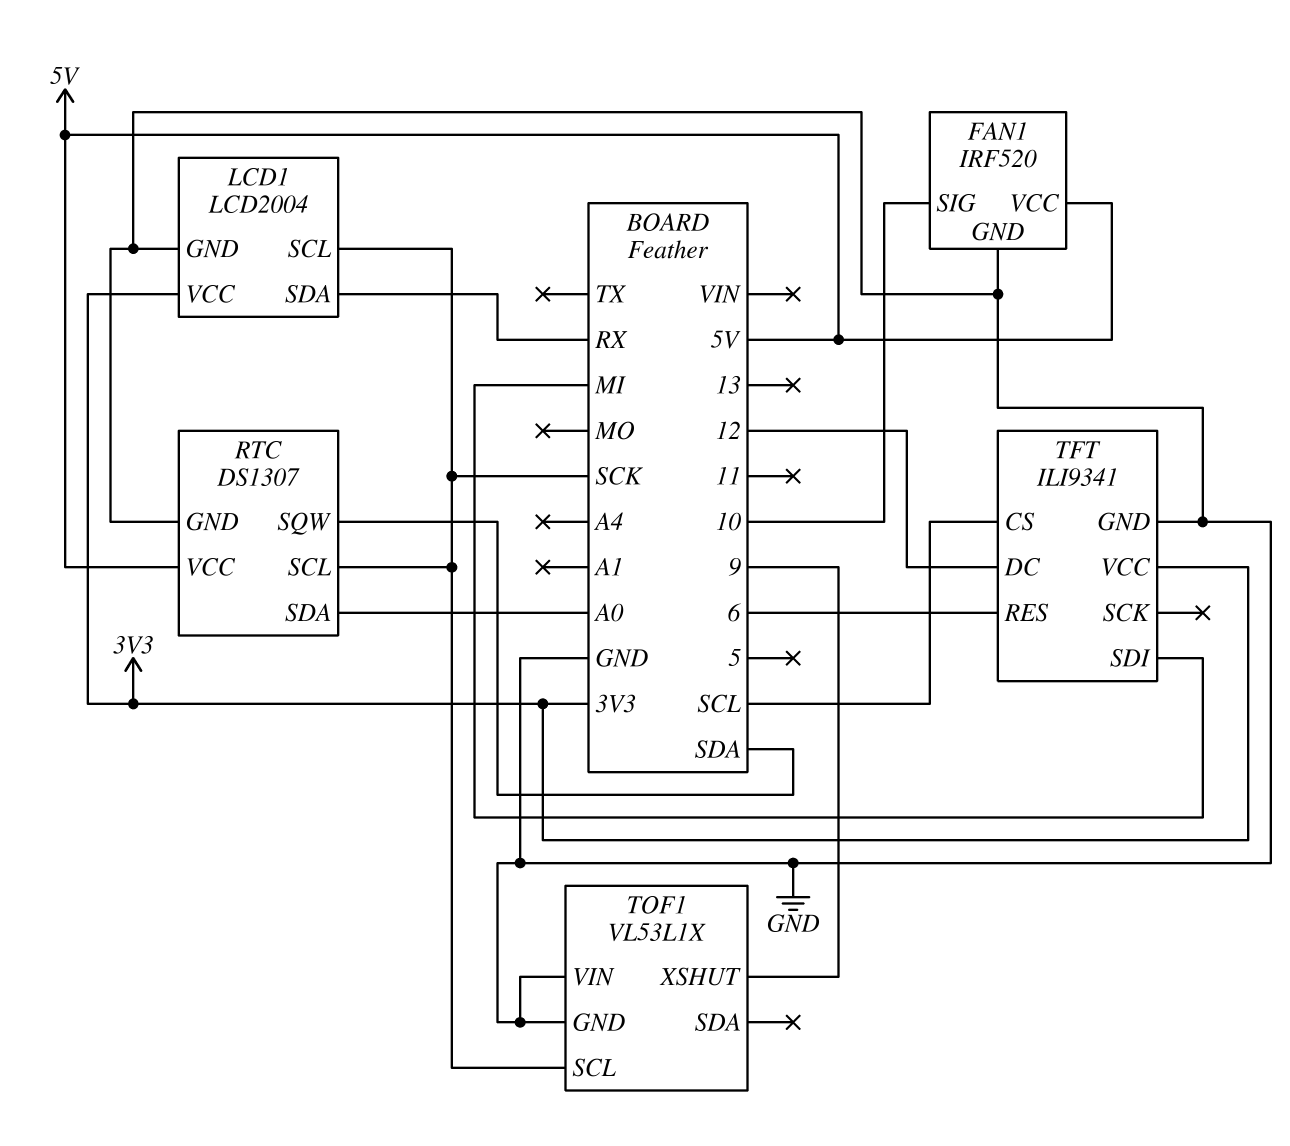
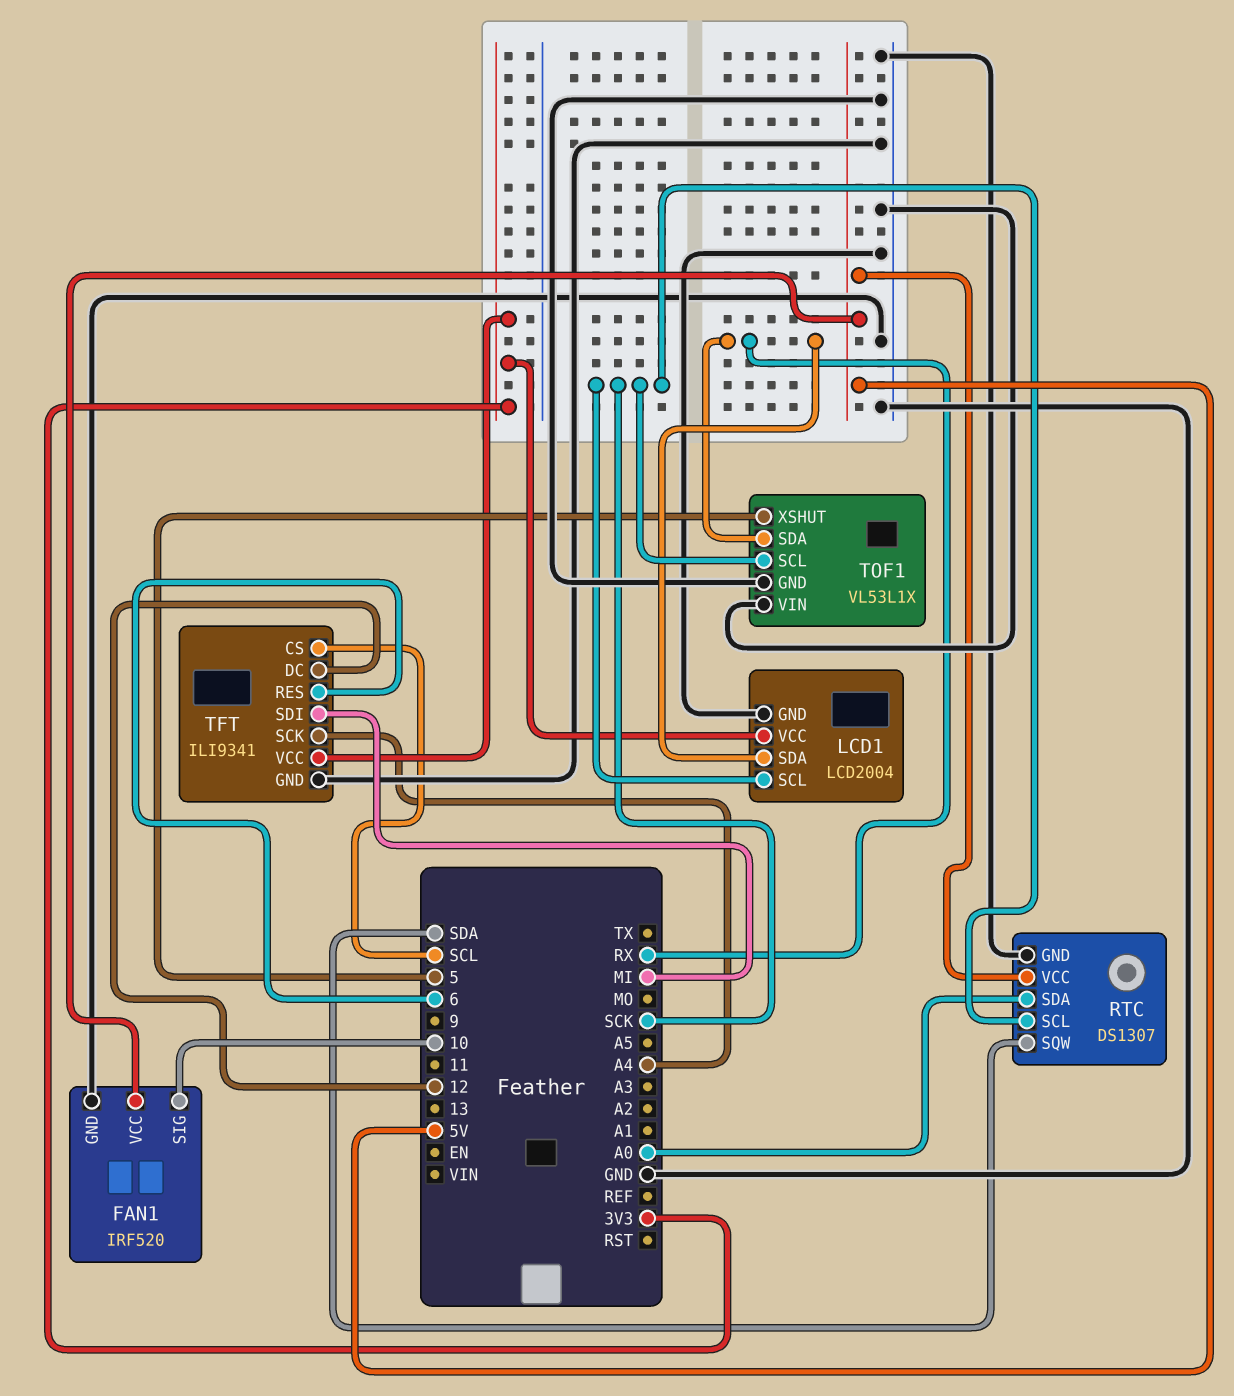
TFT pin SCK: none -> A4
TOF1 pin SDA: none -> RX
TOF1 pin XSHUT: 9 -> 5

